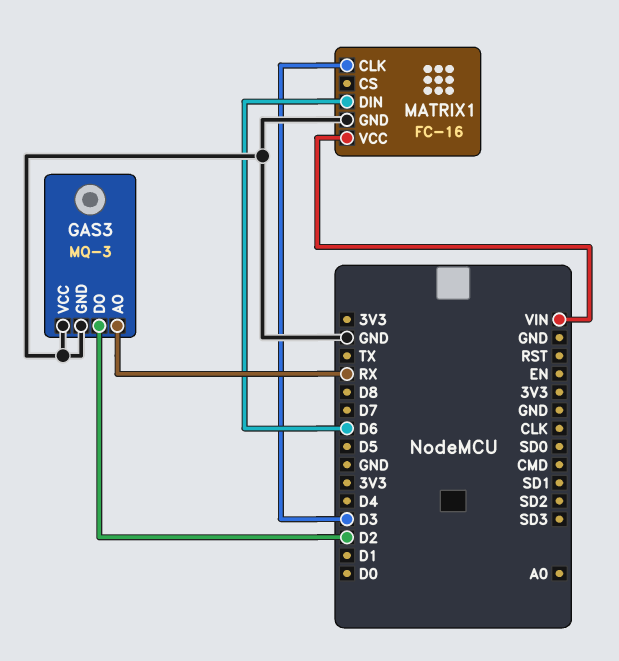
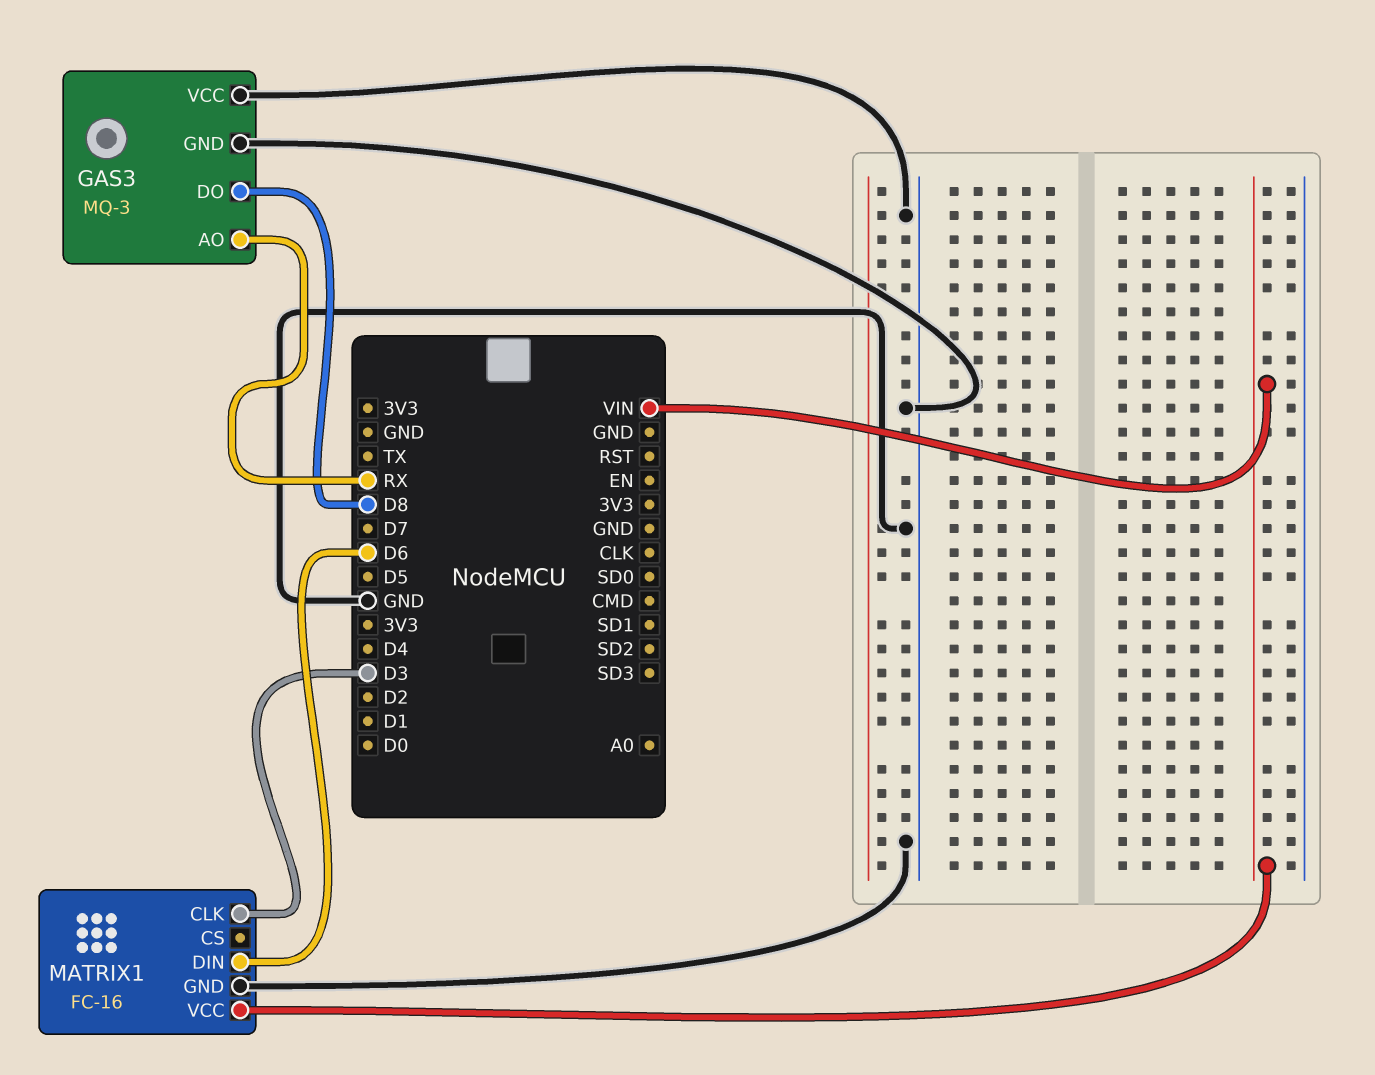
GAS3 pin DO: D2 -> D8

